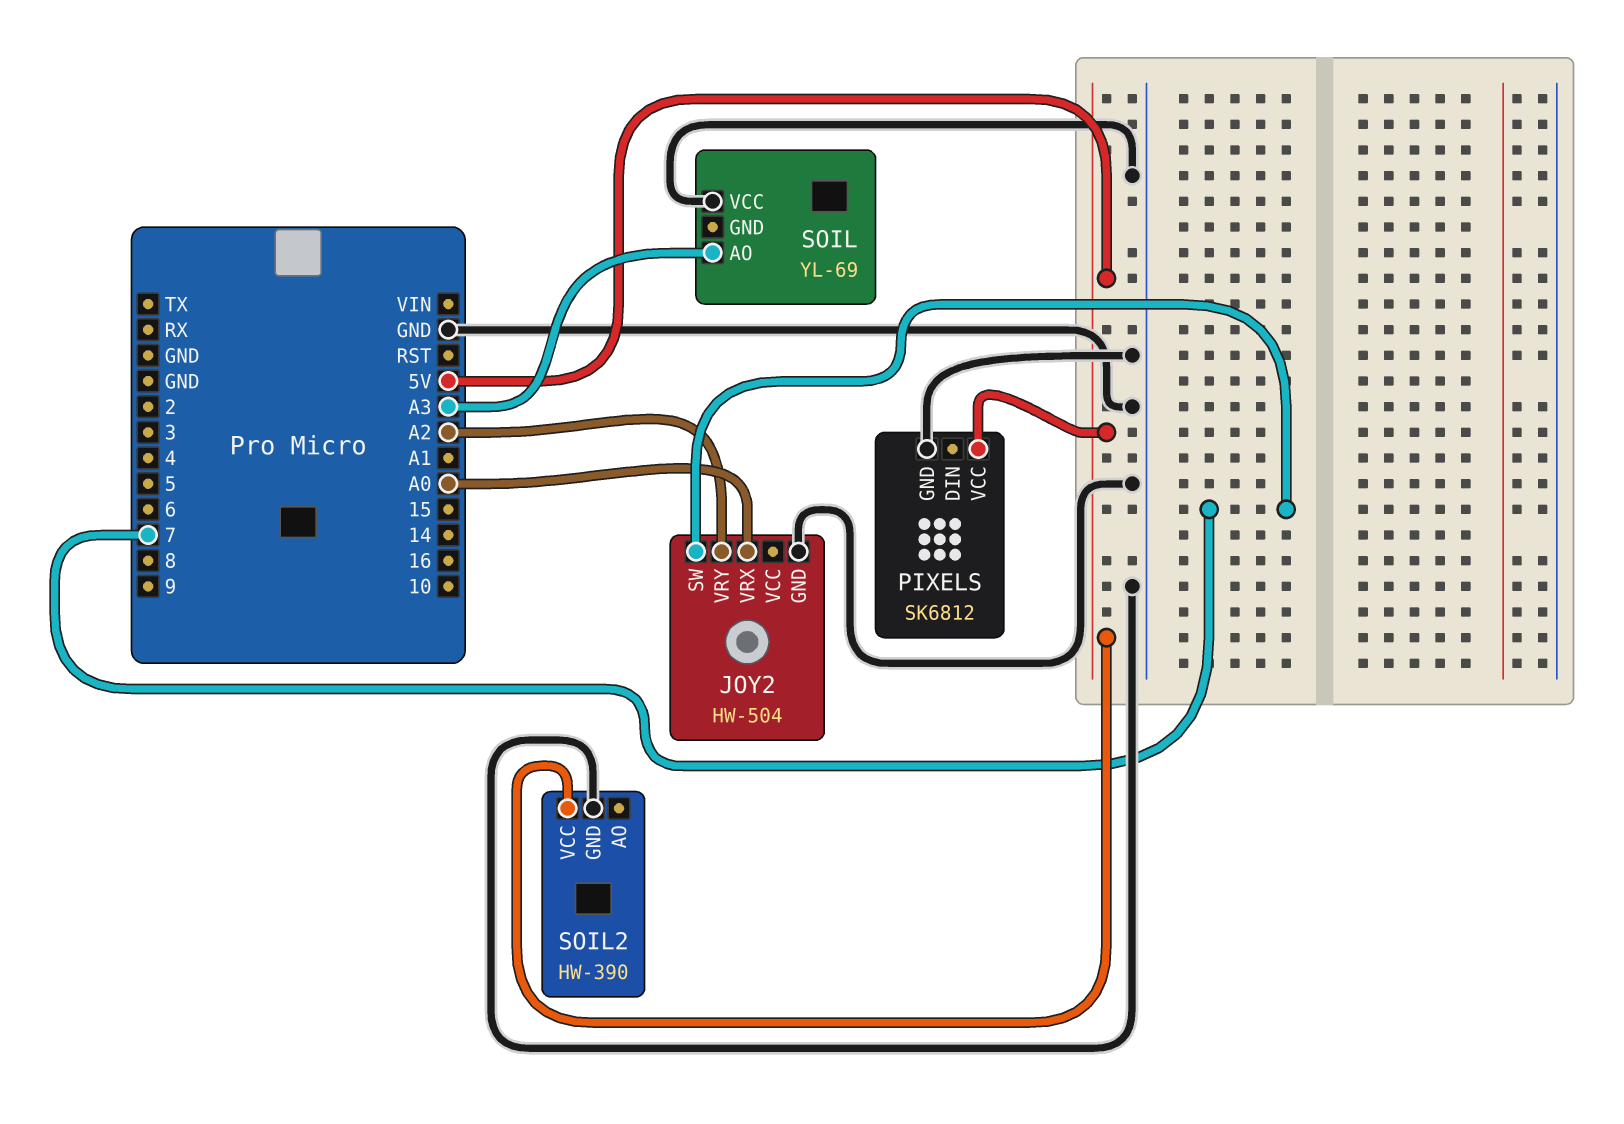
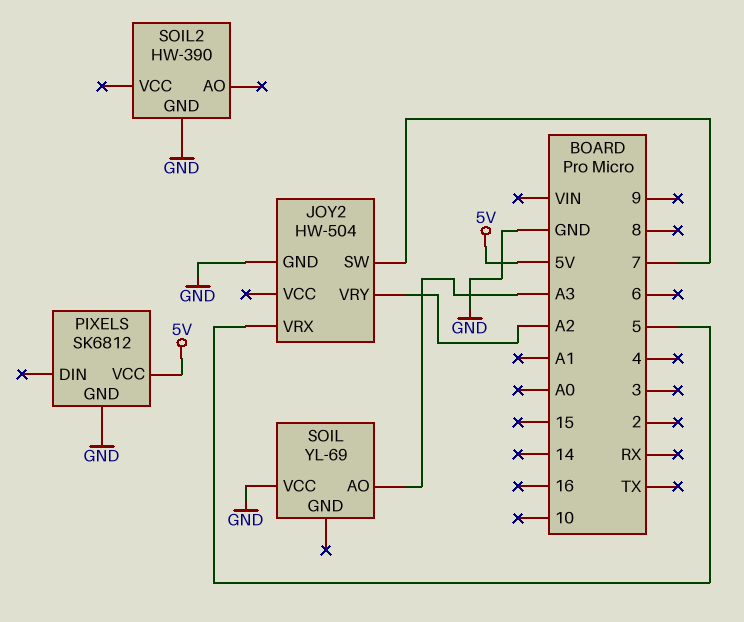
JOY2 pin VRX: A0 -> 5
SOIL2 pin VCC: 5V -> none

